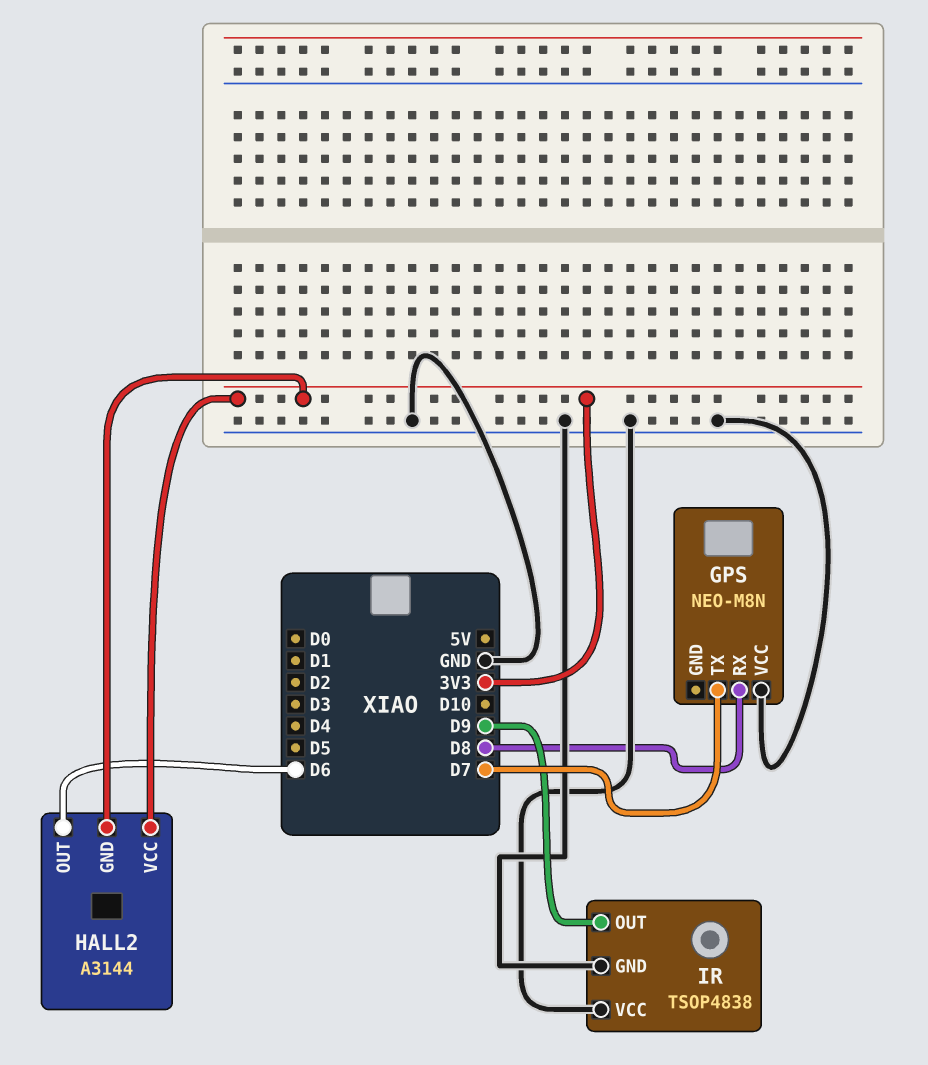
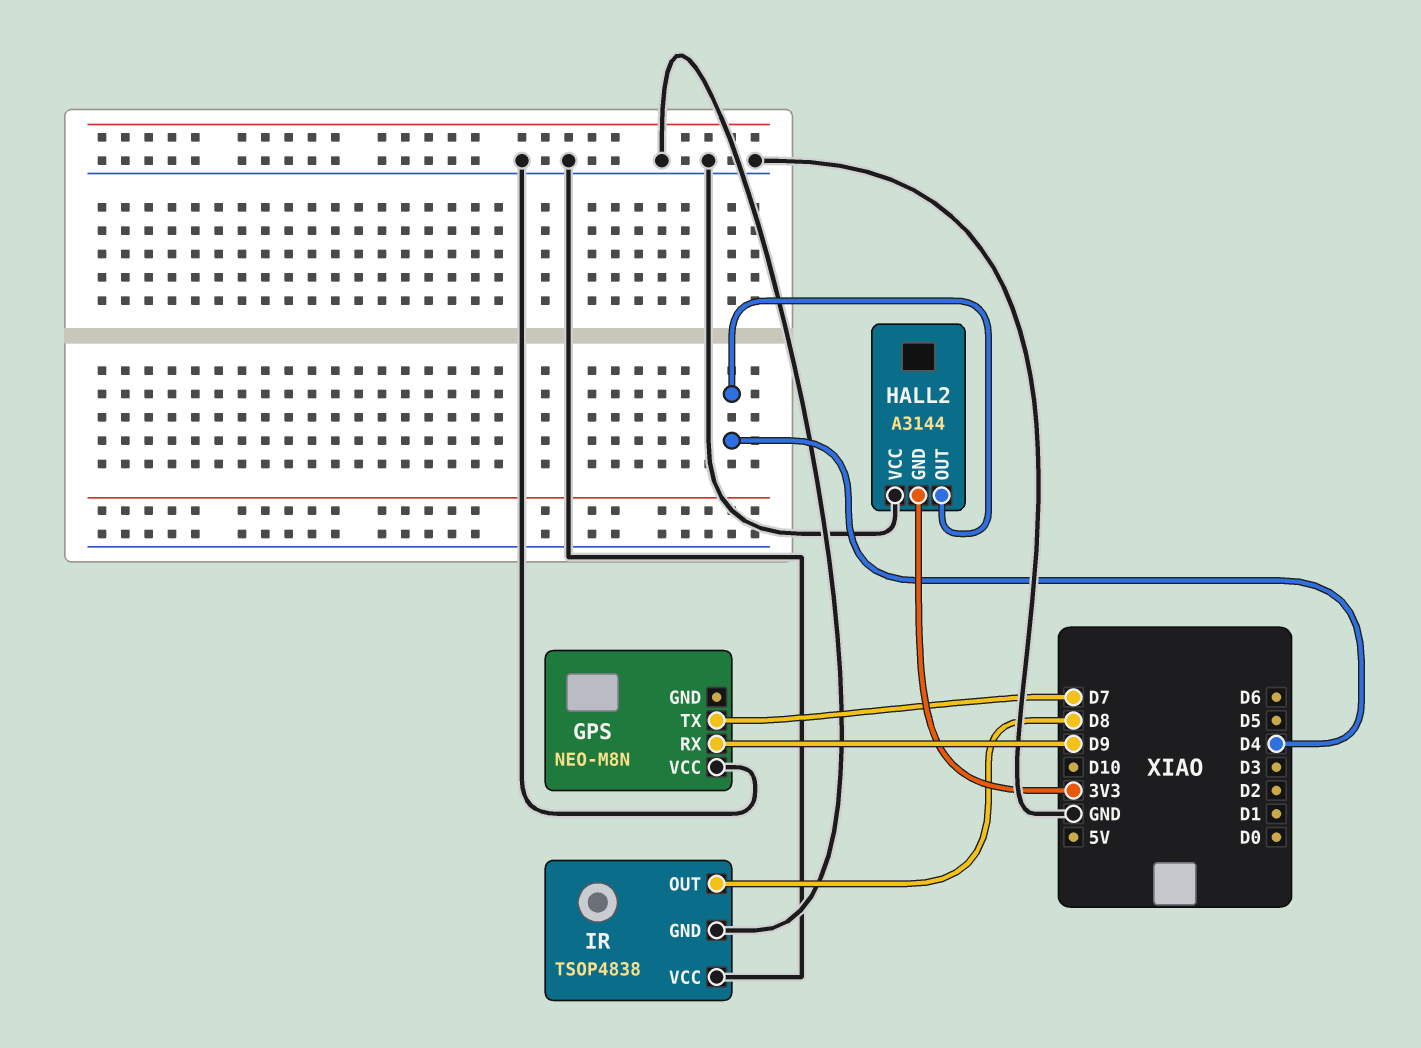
GPS pin RX: D8 -> D9
HALL2 pin OUT: D6 -> D4
HALL2 pin VCC: 3V3 -> GND
IR pin OUT: D9 -> D8

